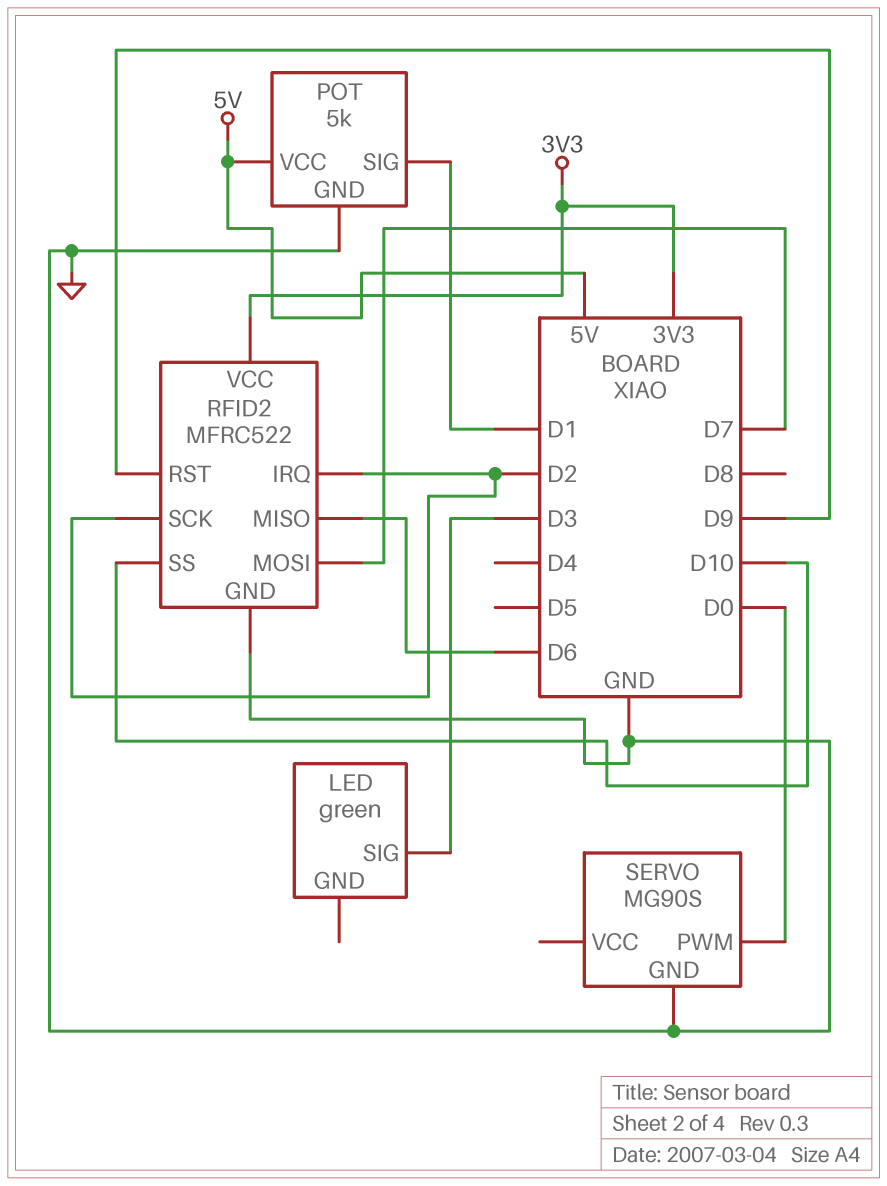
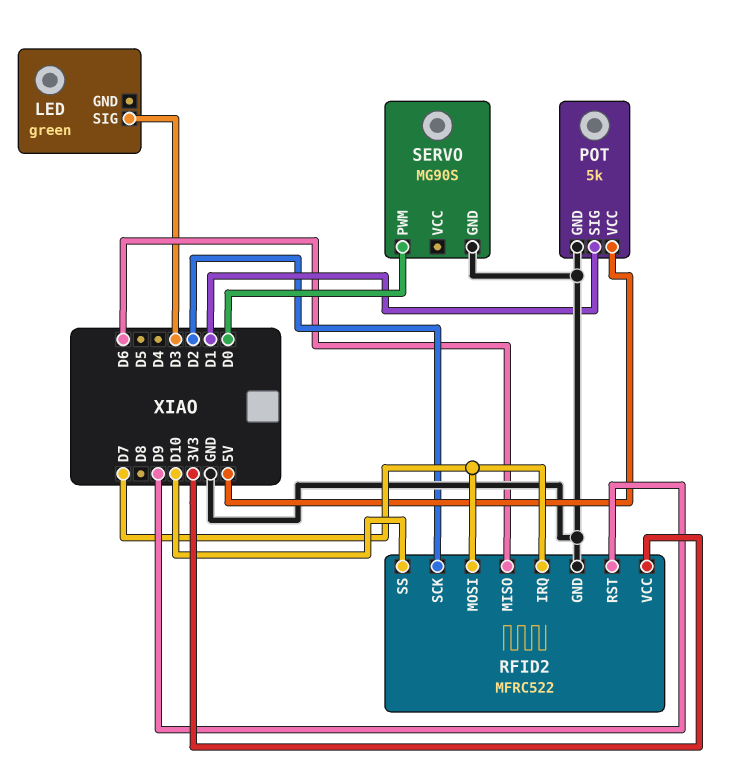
RFID2 pin IRQ: D2 -> D7

